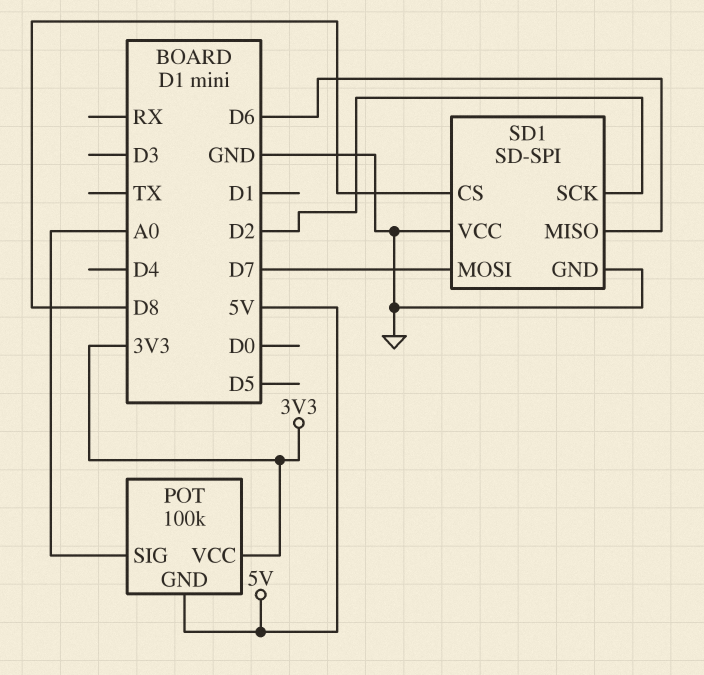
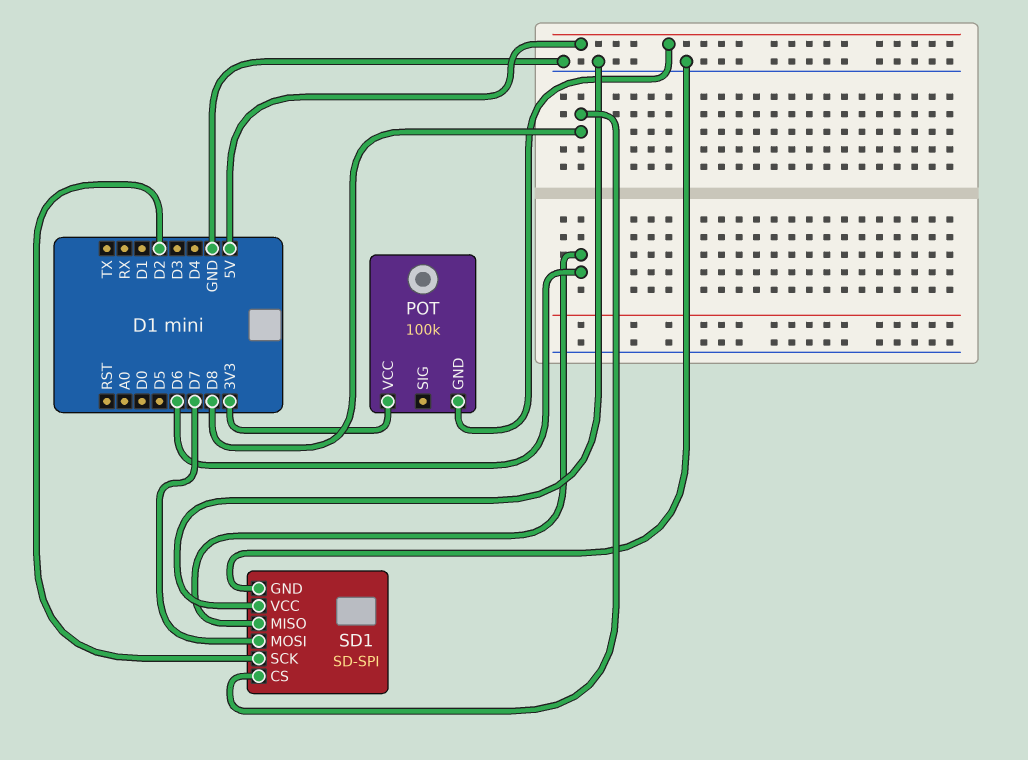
POT pin SIG: A0 -> none

